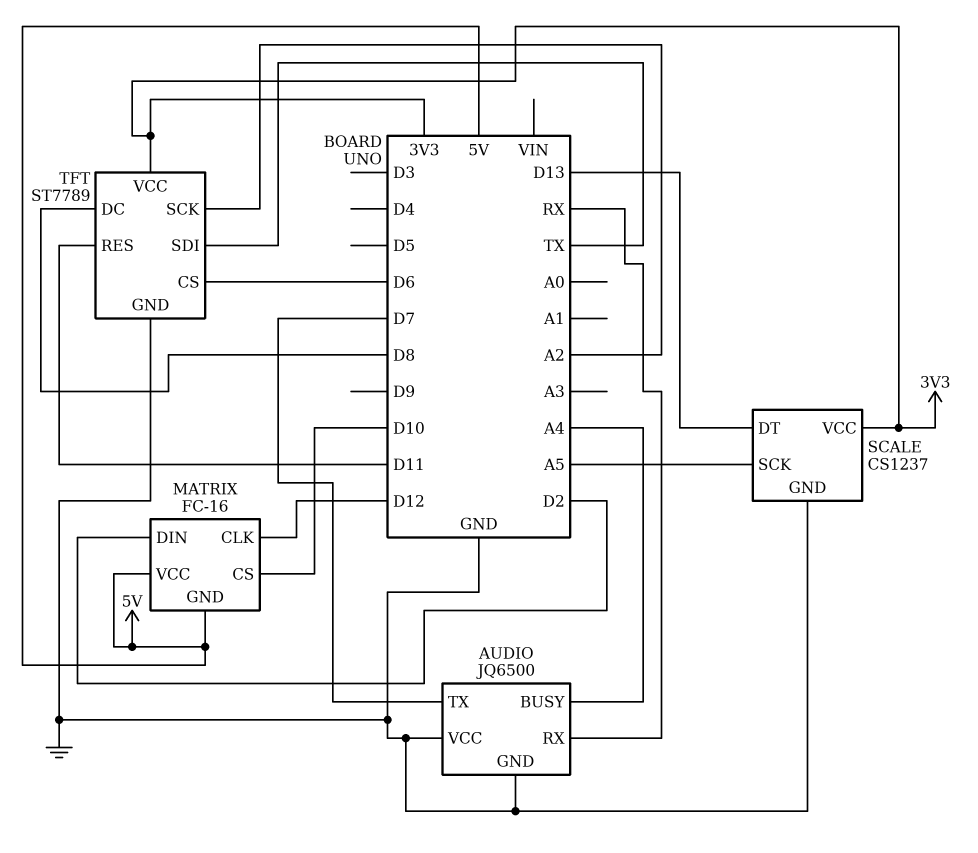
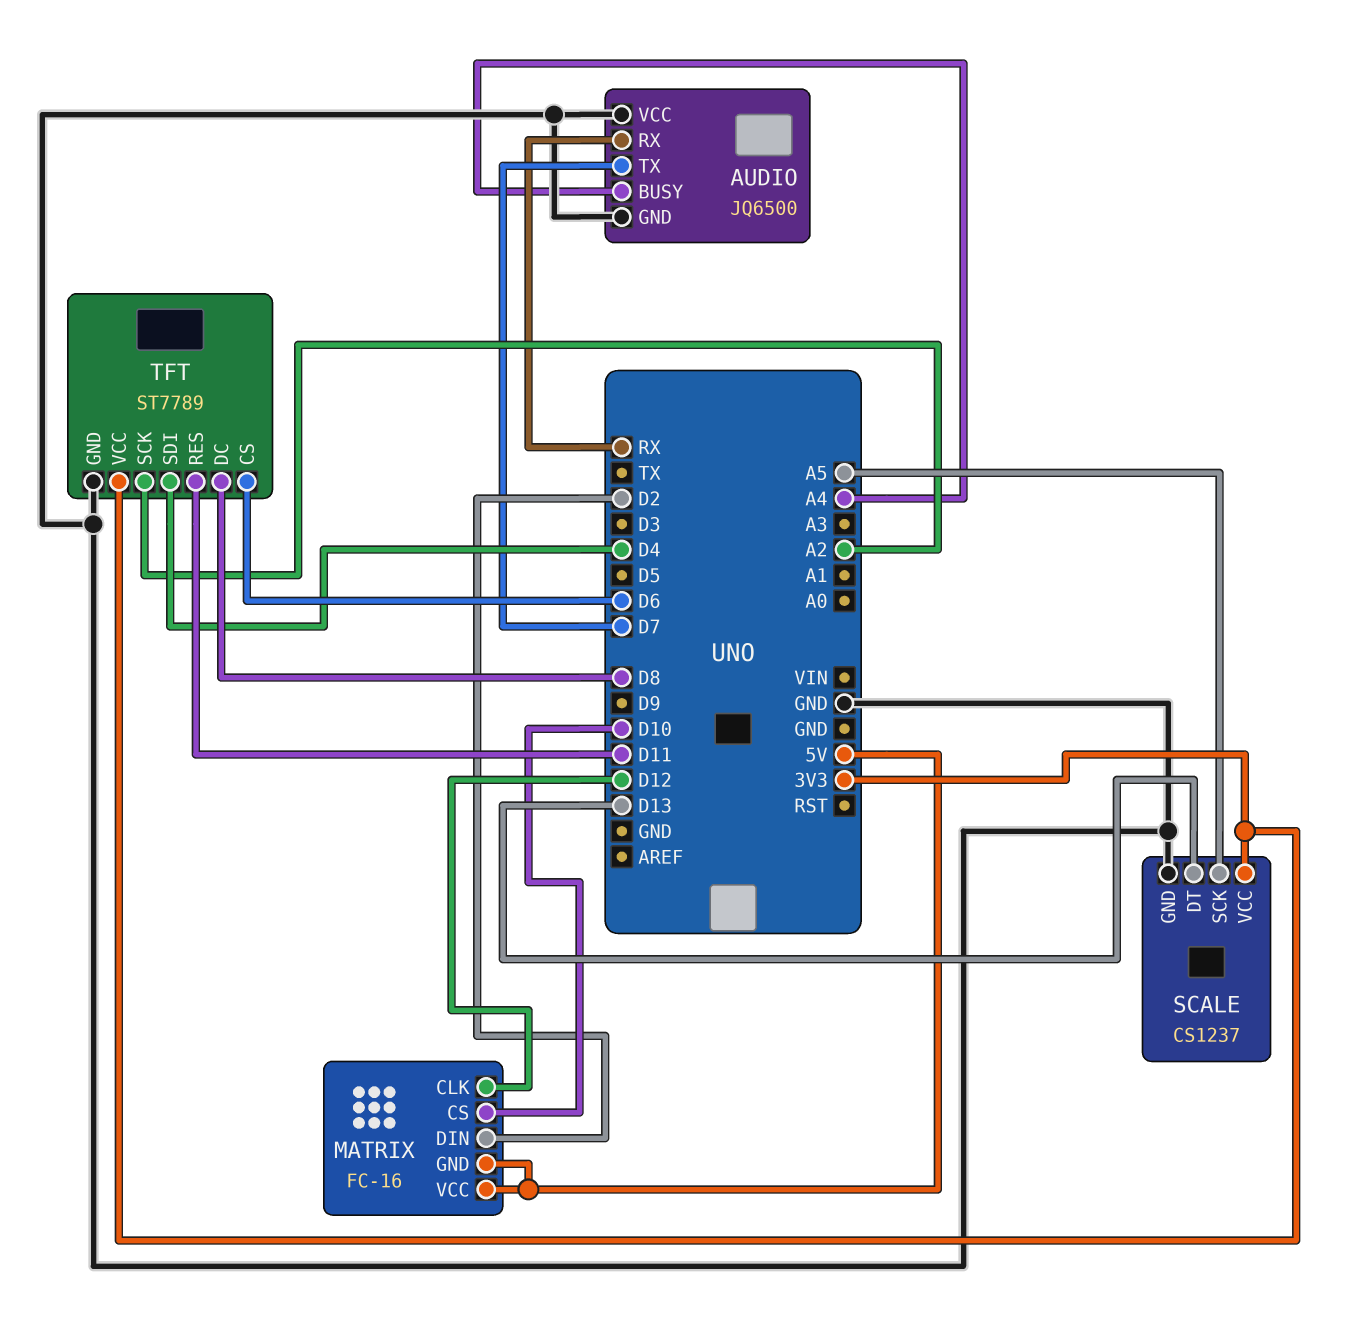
TFT pin SDI: TX -> D4

